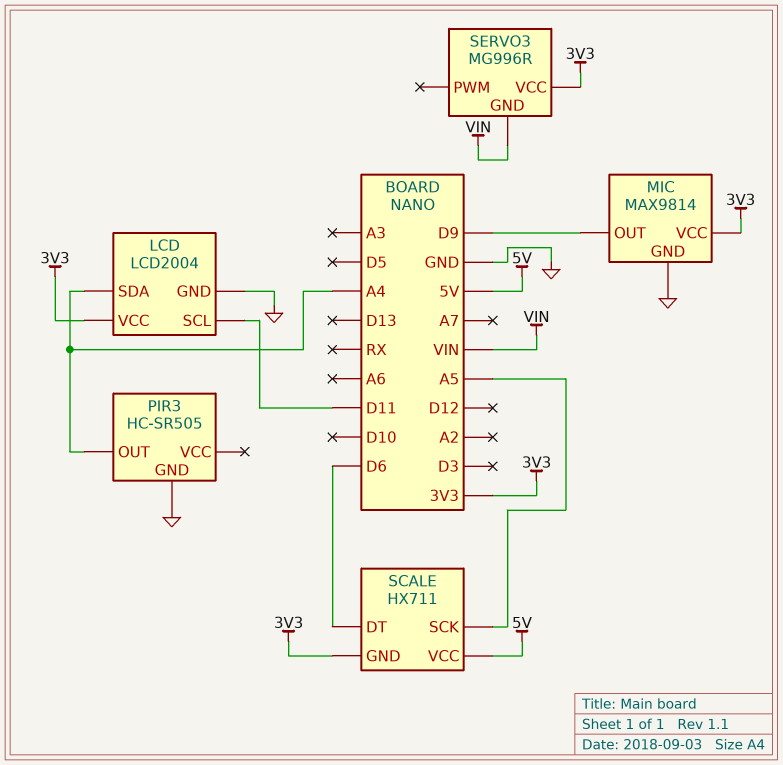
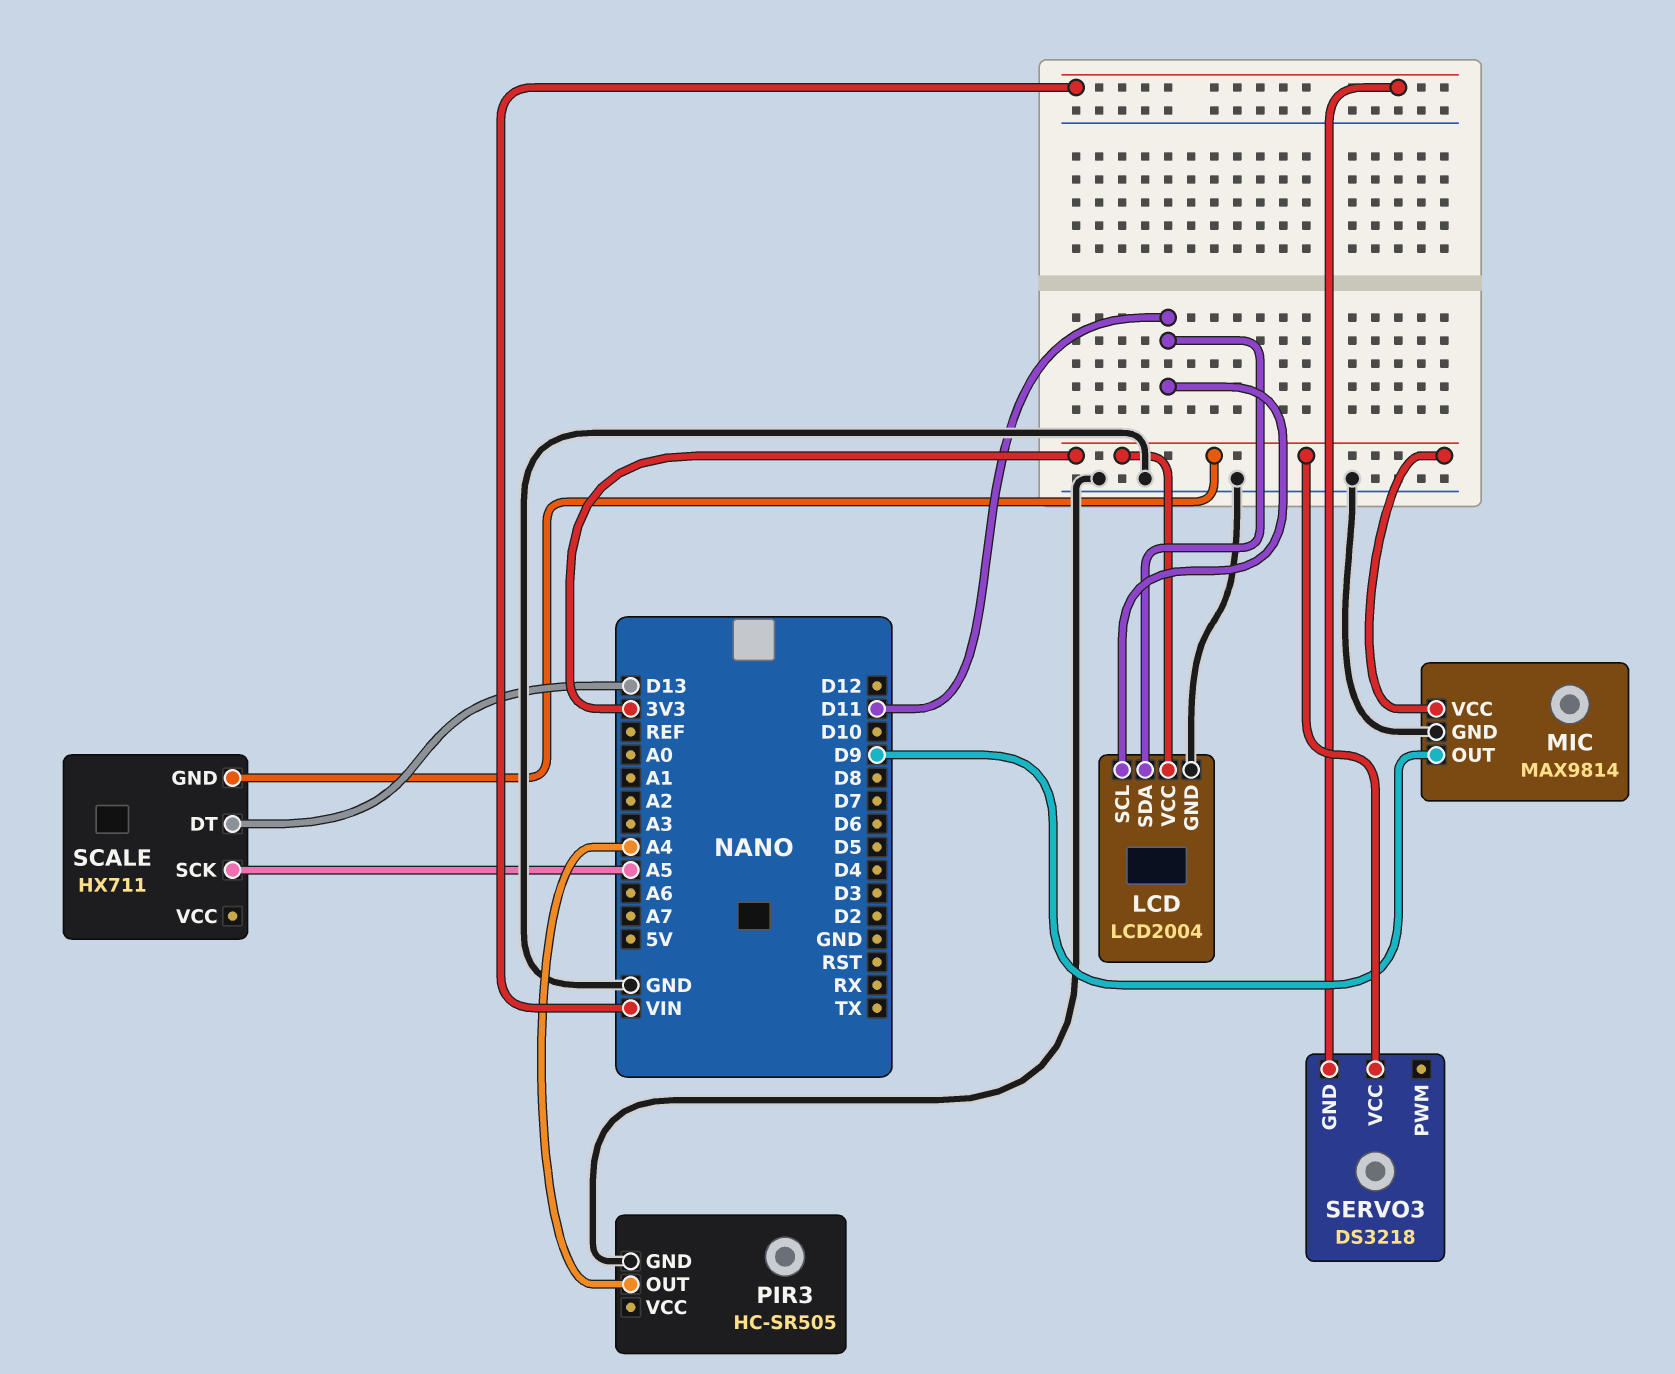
LCD pin SDA: A4 -> D11
SCALE pin DT: D6 -> D13
SCALE pin VCC: 5V -> none
SERVO3: MG996R -> DS3218

